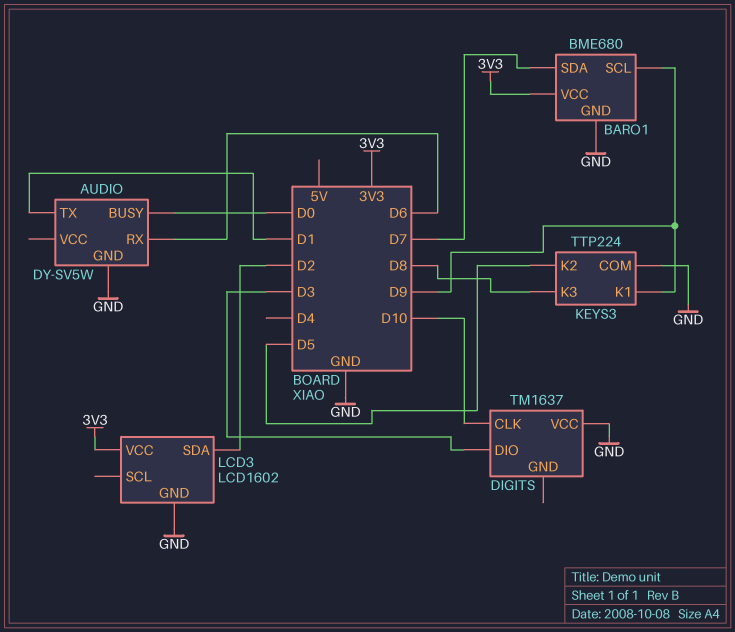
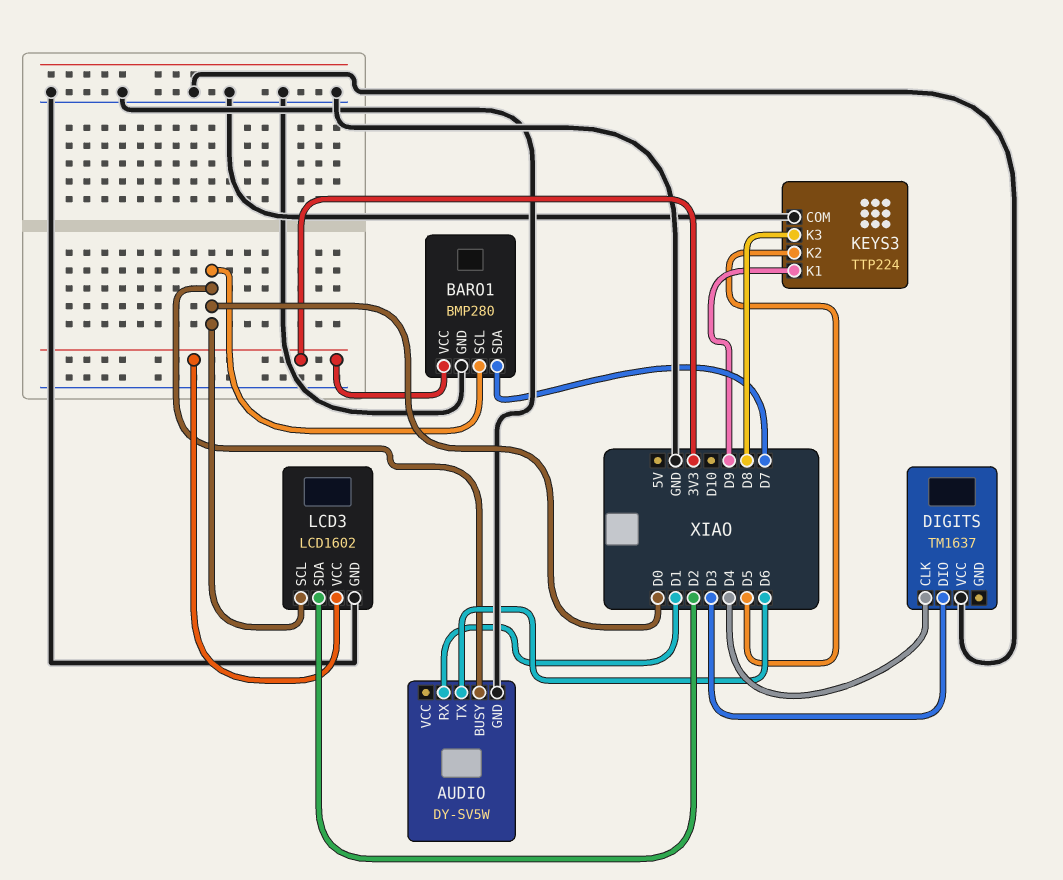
AUDIO pin RX: D6 -> D1
AUDIO pin TX: D1 -> D6
BARO1: BME680 -> BMP280
BARO1 pin SCL: D9 -> D0
DIGITS pin CLK: D10 -> D4
LCD3 pin SCL: none -> D0

